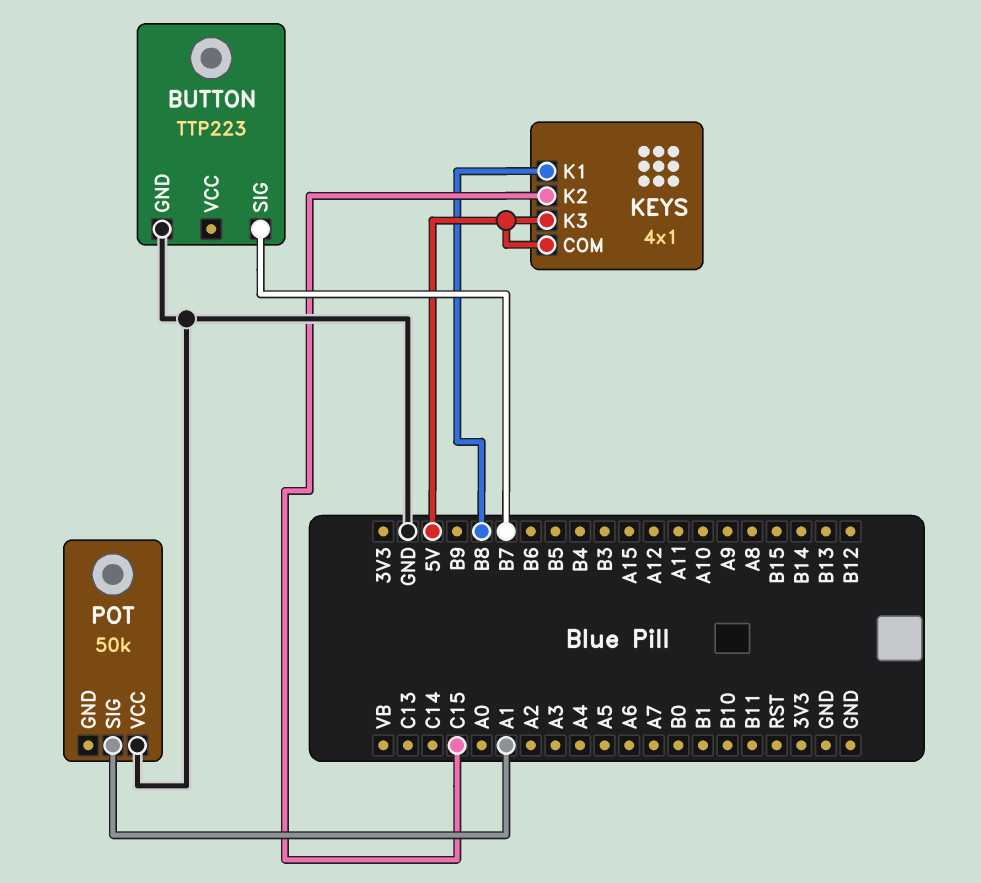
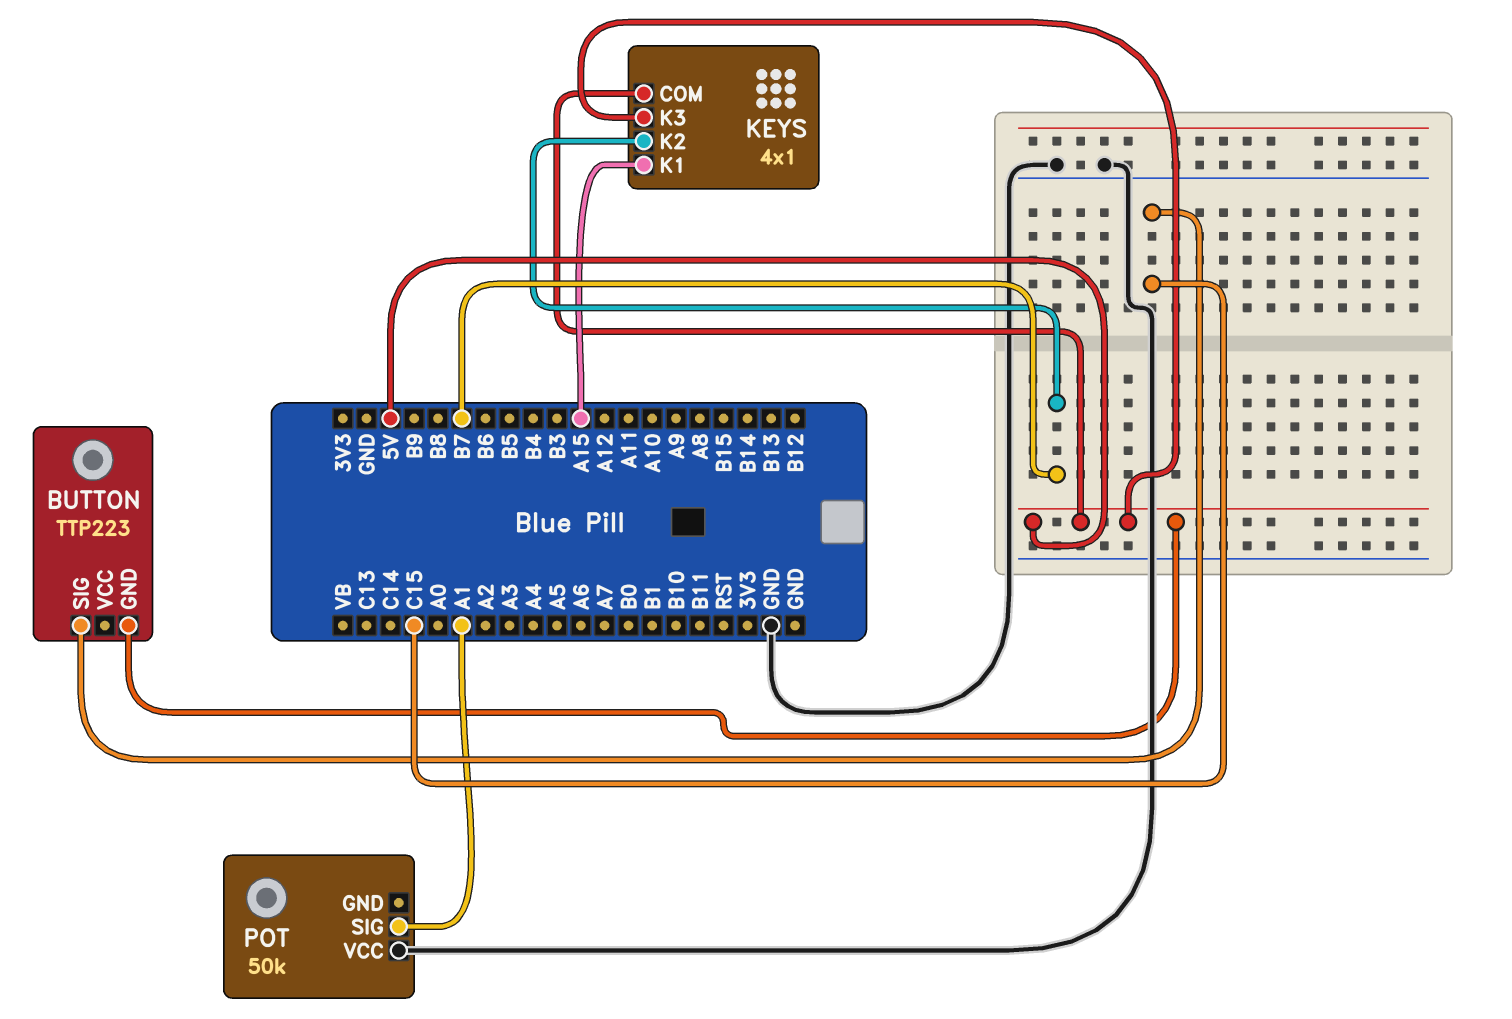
BUTTON pin GND: GND -> 5V
BUTTON pin SIG: B7 -> C15
KEYS pin K1: B8 -> A15
KEYS pin K2: C15 -> B7

